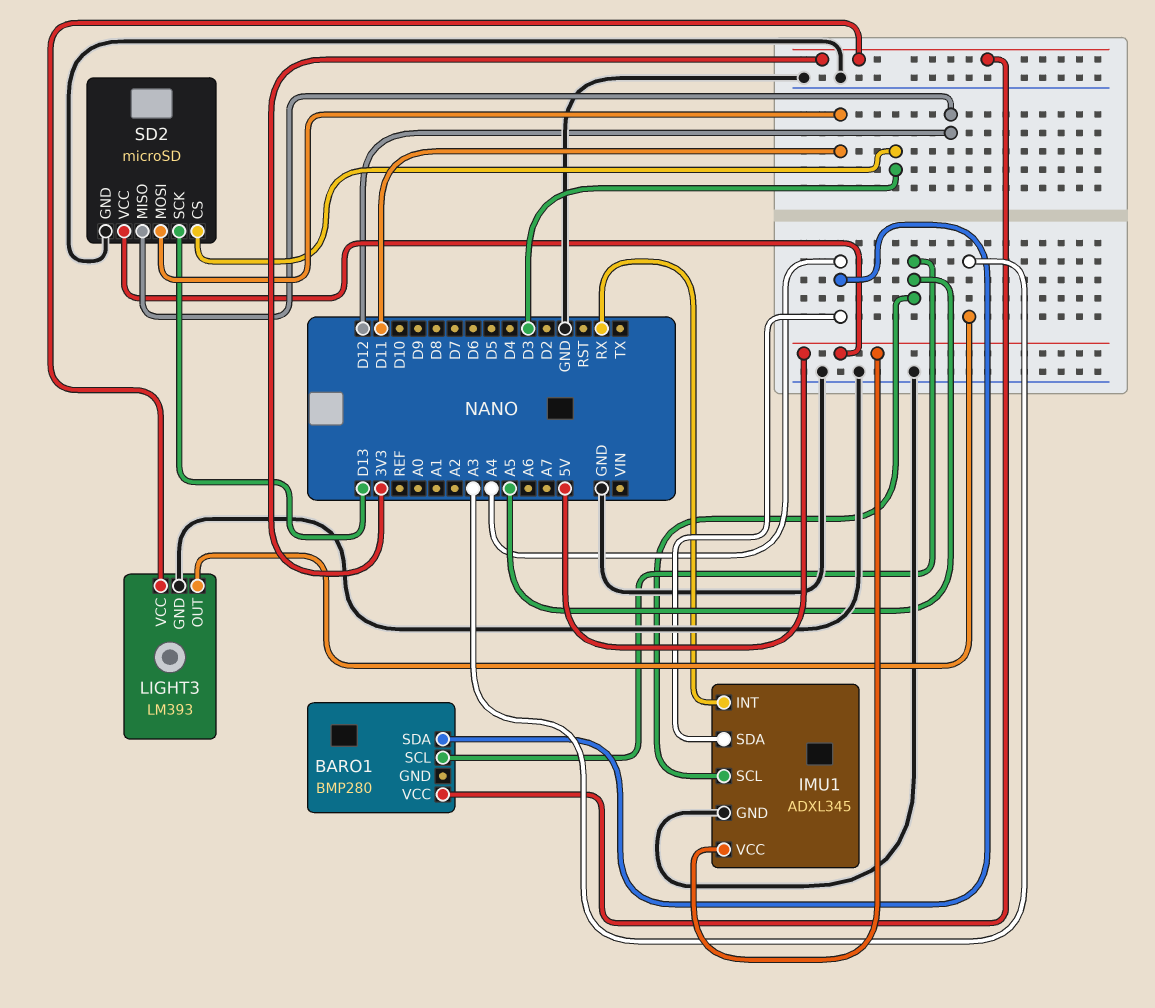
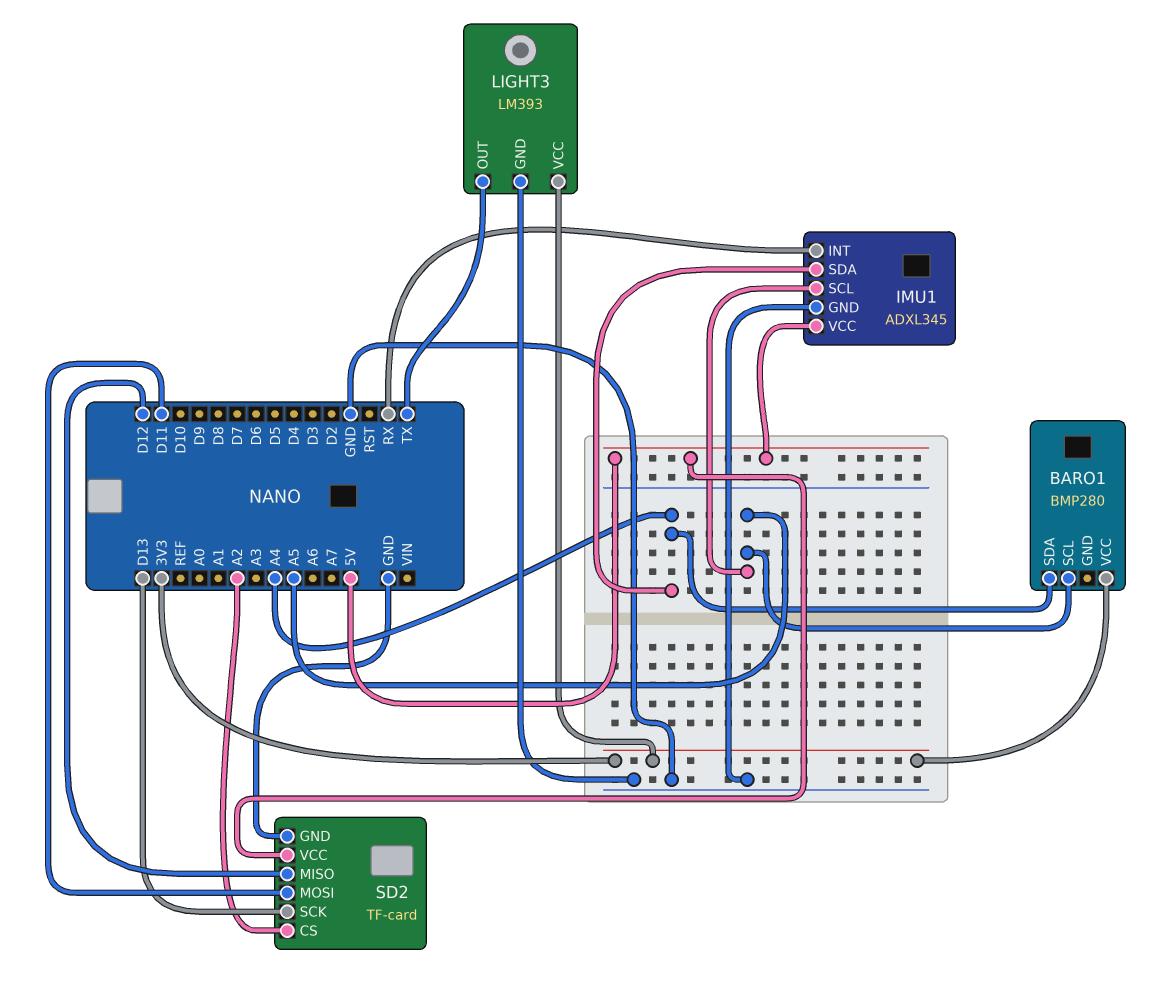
LIGHT3 pin OUT: A3 -> TX
SD2: microSD -> TF-card
SD2 pin CS: D3 -> A2

